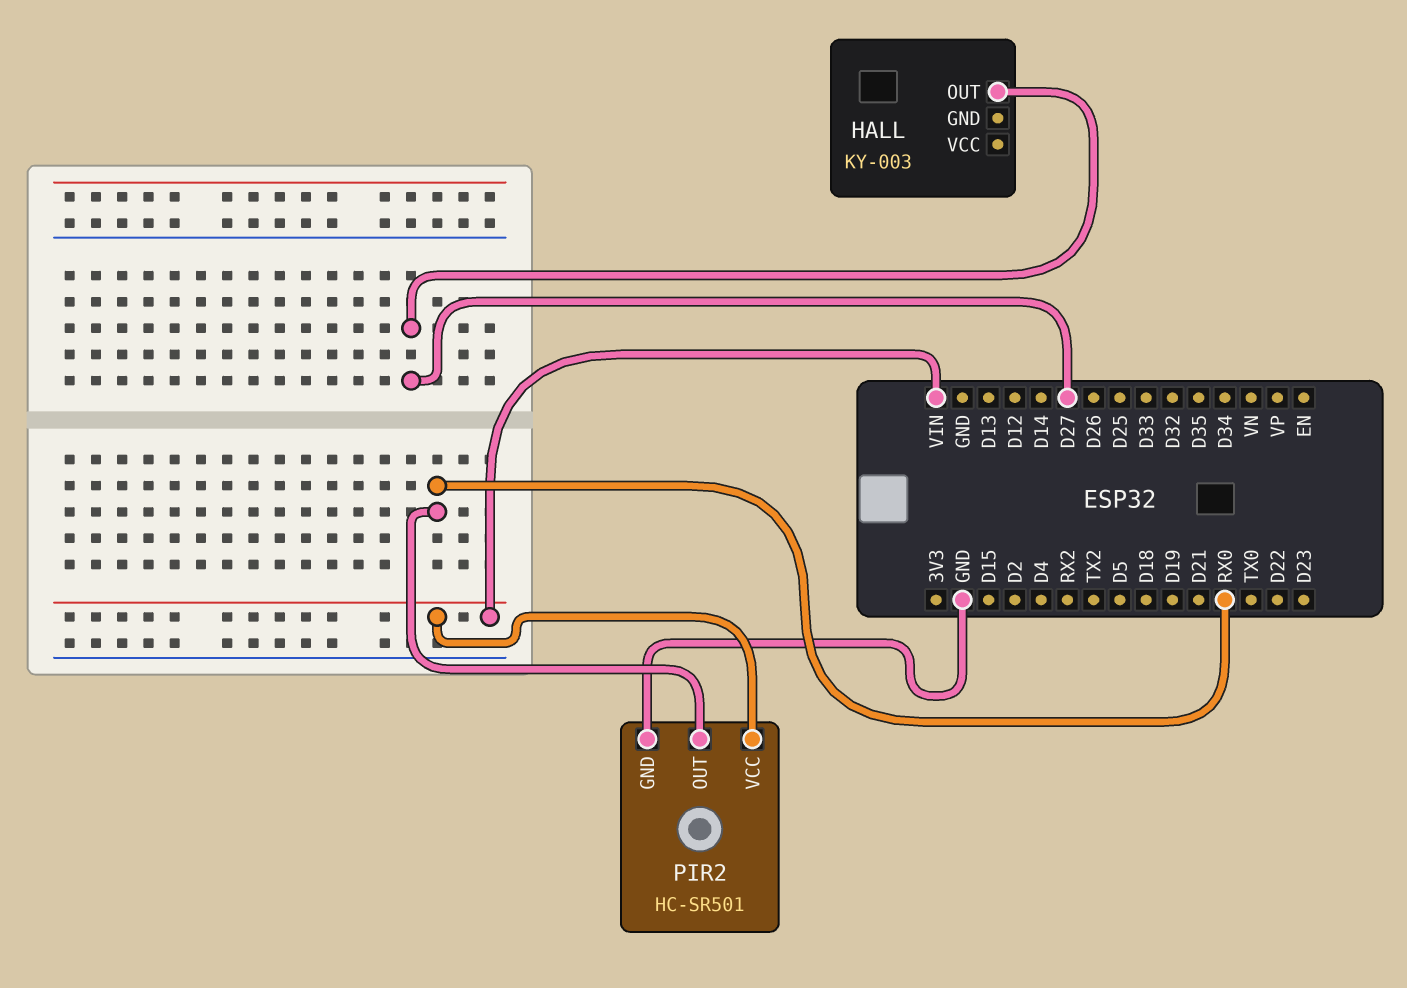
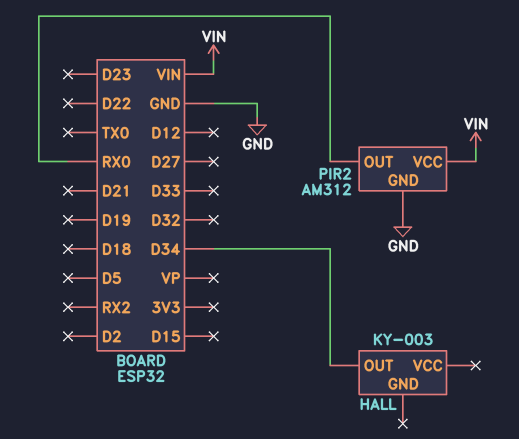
HALL pin OUT: D27 -> D34
PIR2: HC-SR501 -> AM312

